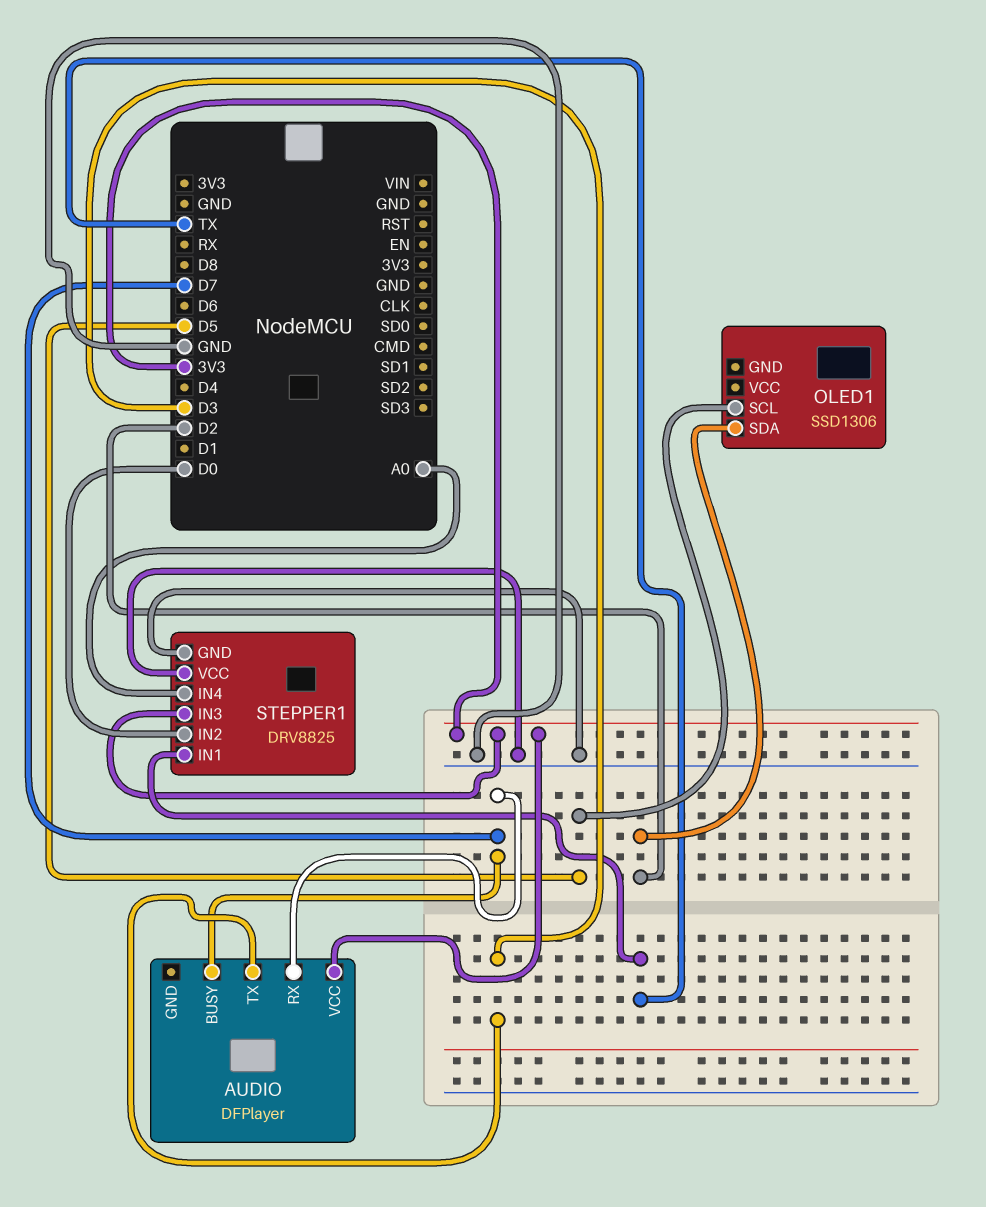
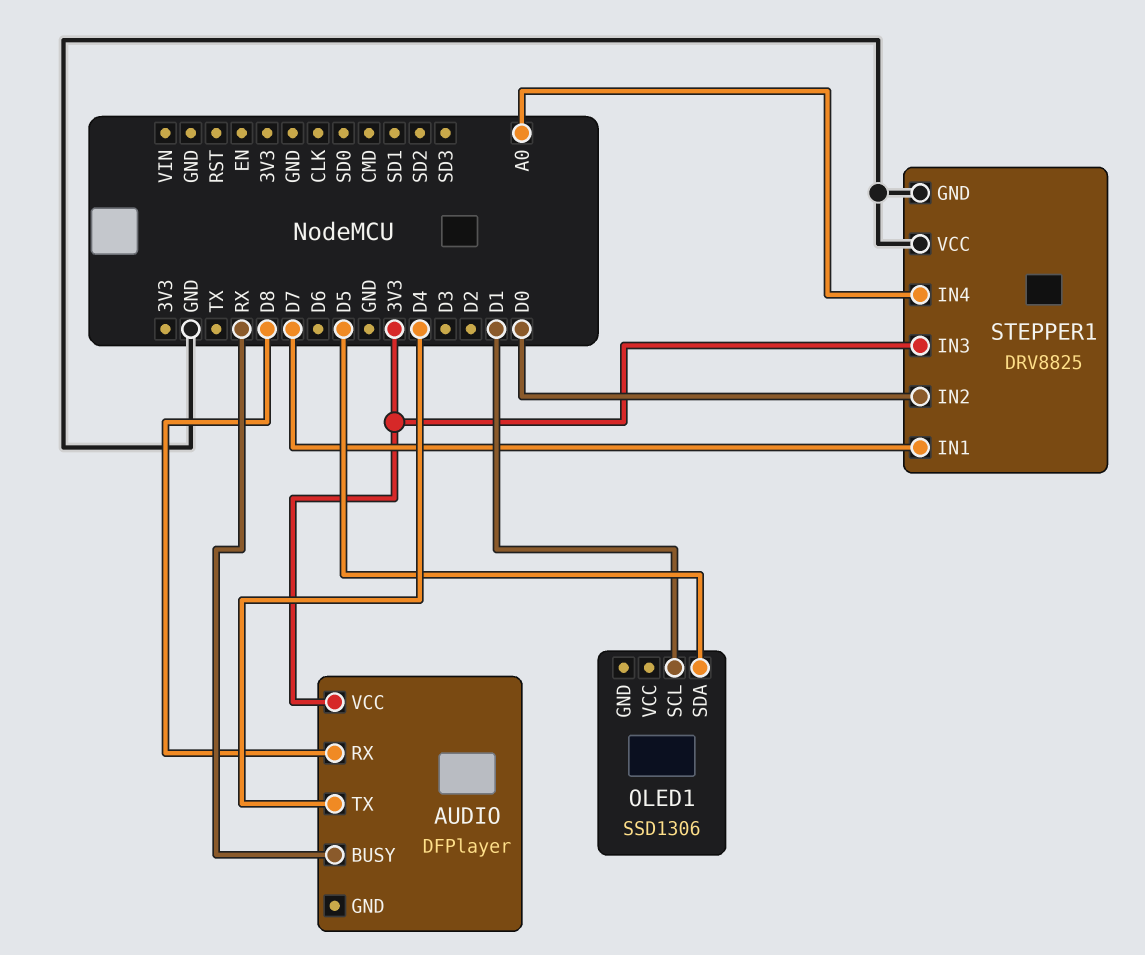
AUDIO pin BUSY: D7 -> RX
AUDIO pin RX: D7 -> D8
AUDIO pin TX: D3 -> D4
OLED1 pin SCL: D5 -> D1
OLED1 pin SDA: D2 -> D5
STEPPER1 pin IN1: TX -> D7

